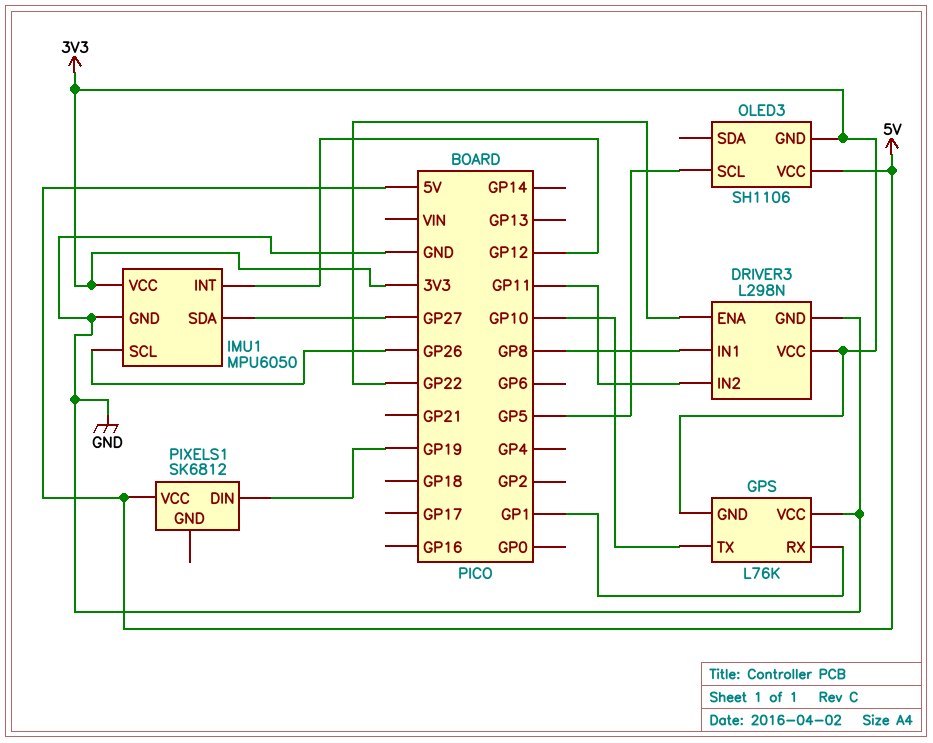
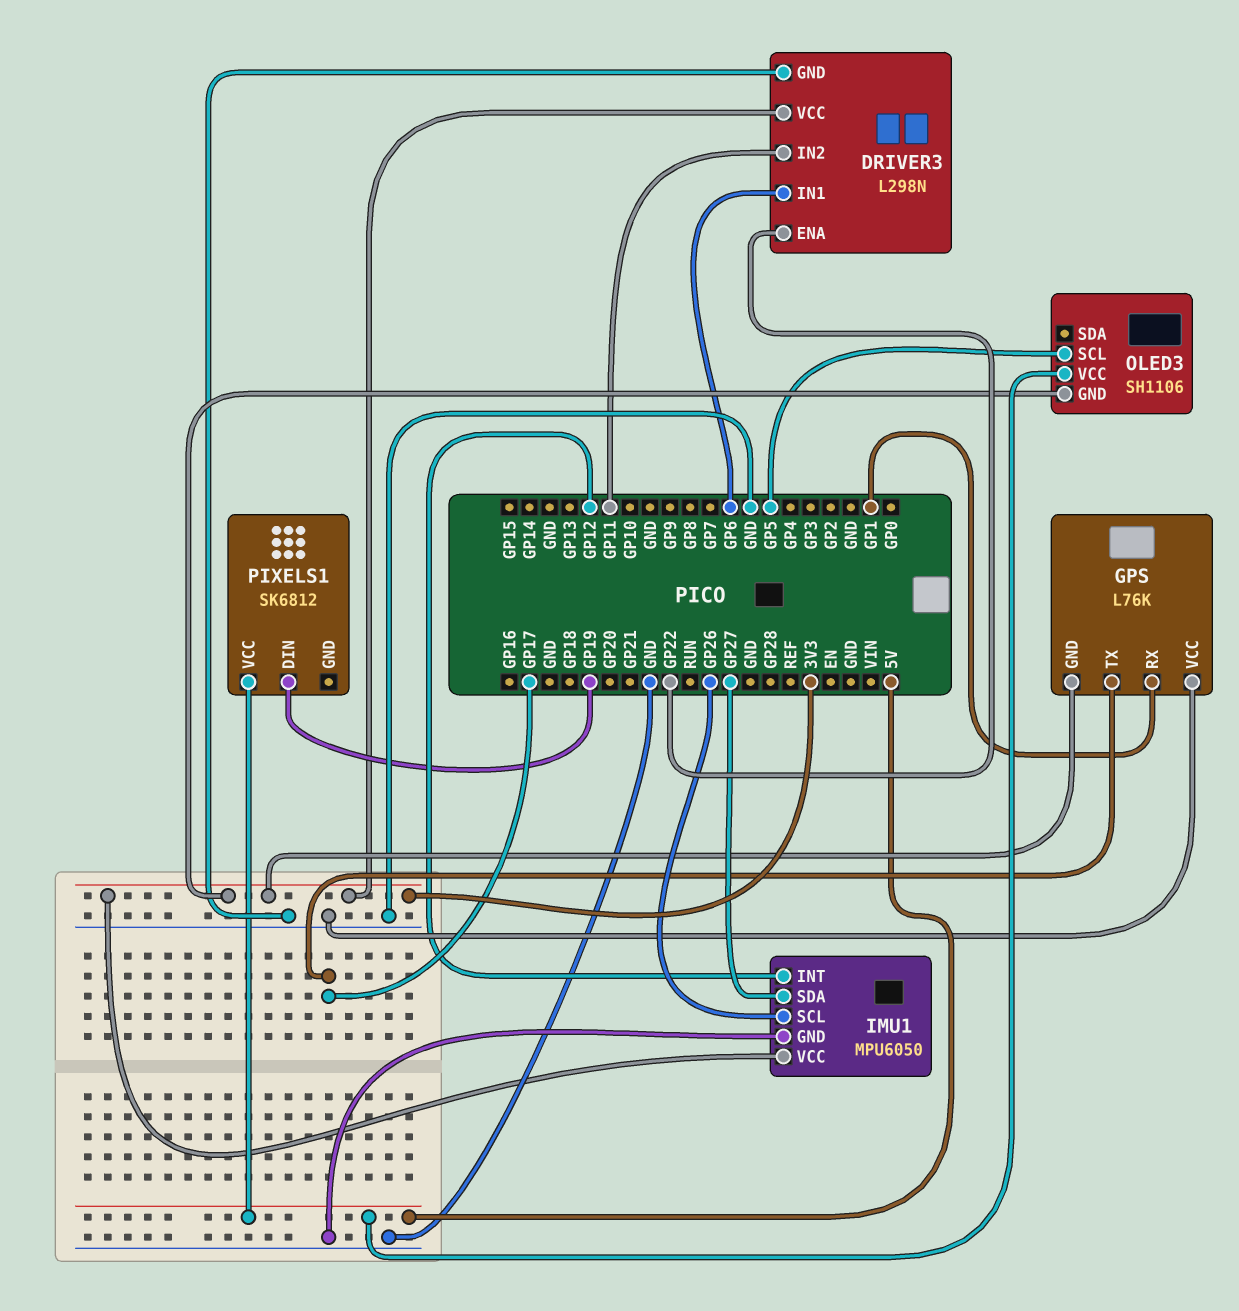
DRIVER3 pin IN1: GP8 -> GP6
GPS pin TX: GP10 -> GP17

